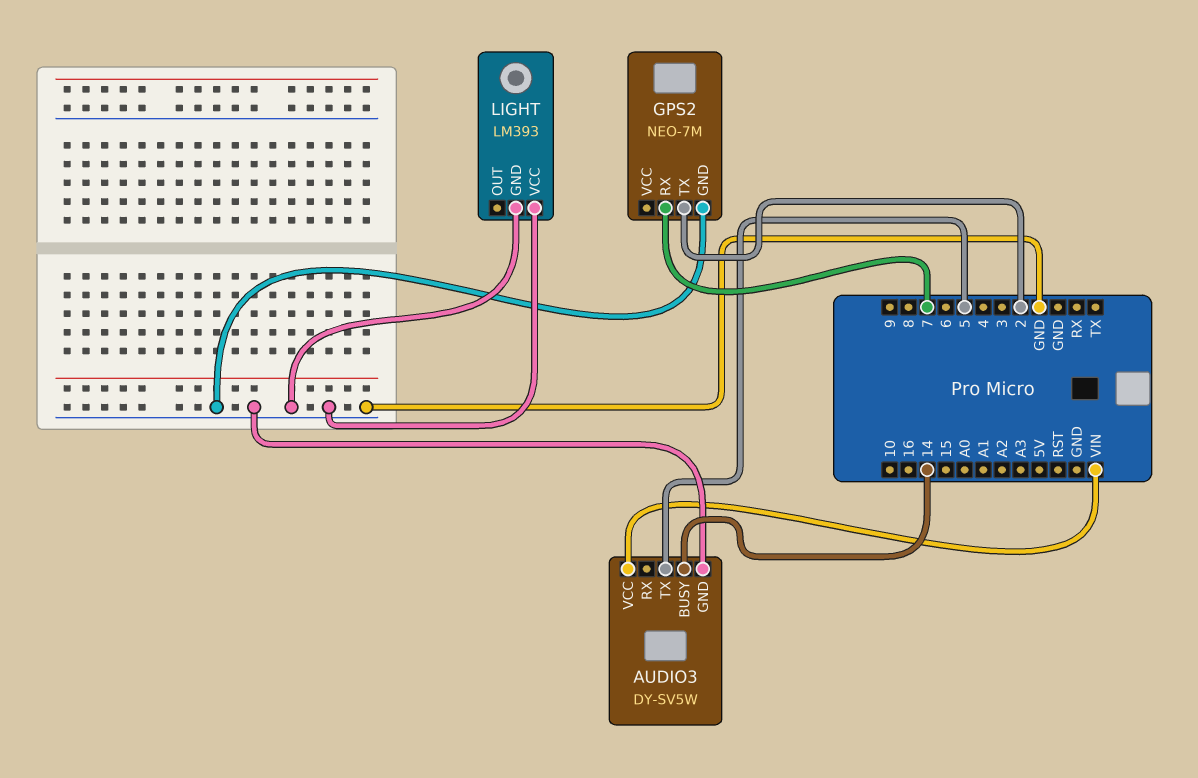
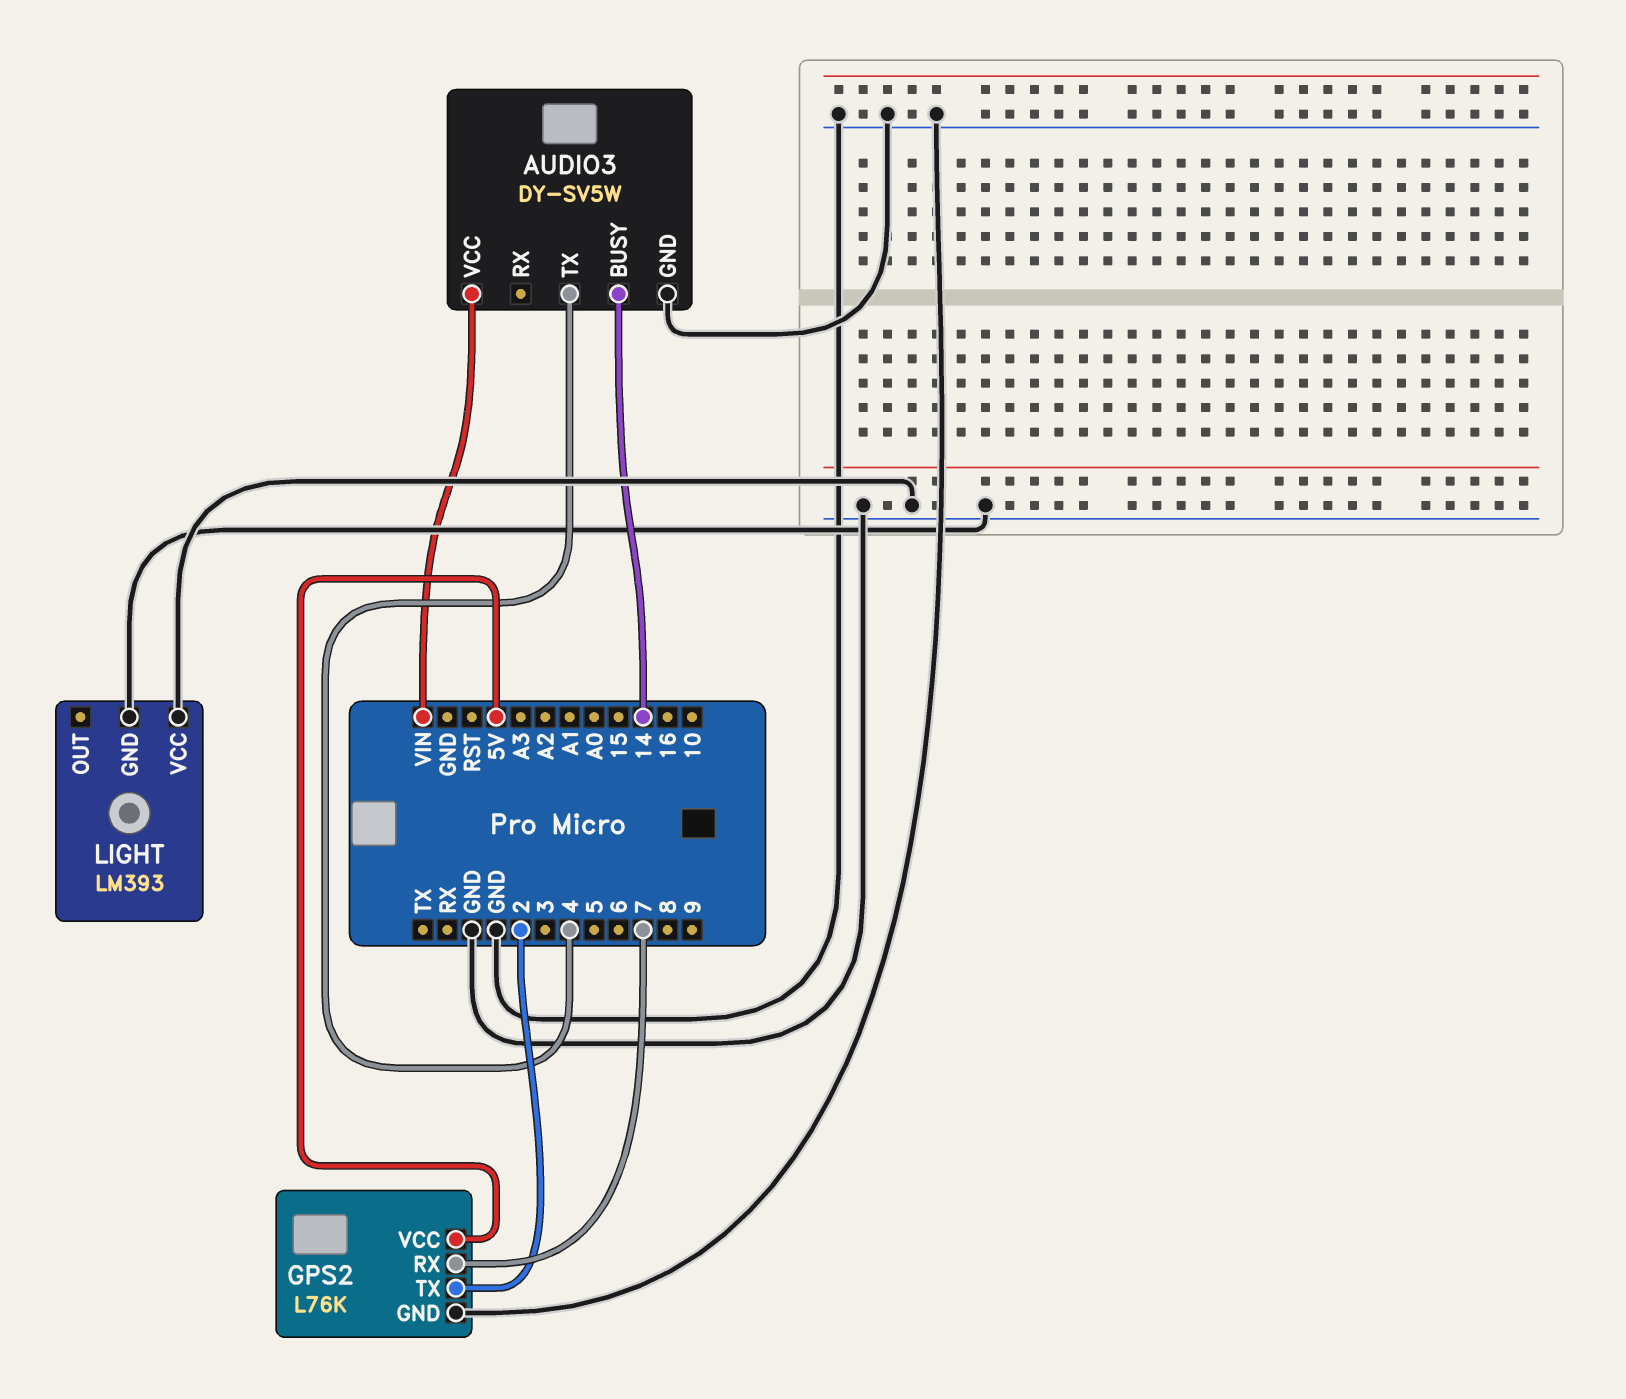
AUDIO3 pin TX: 5 -> 4
GPS2: NEO-7M -> L76K
GPS2 pin VCC: none -> 5V

